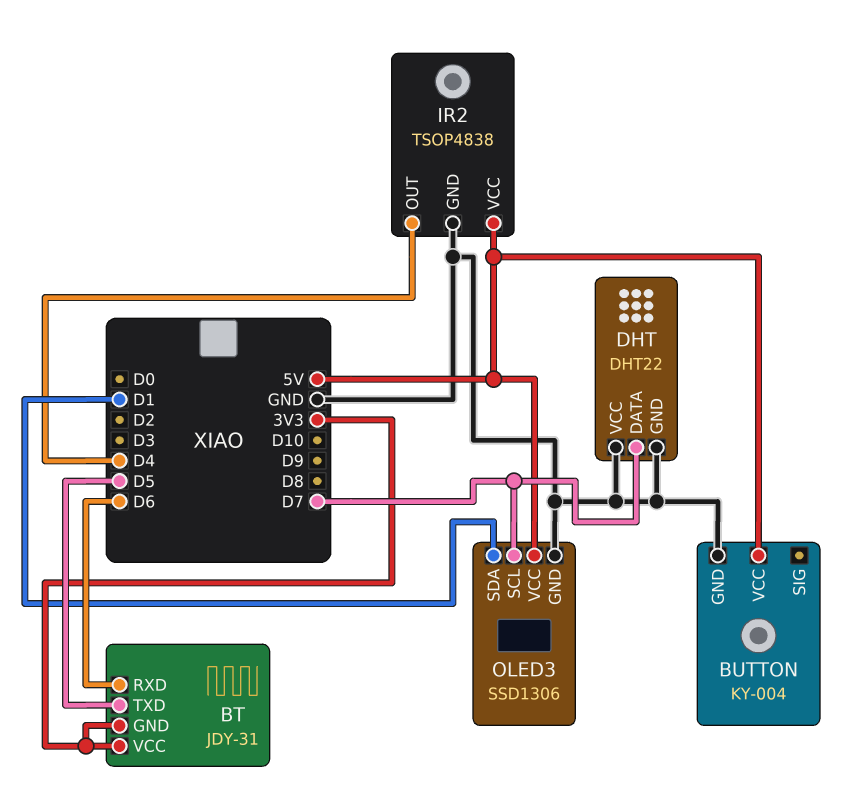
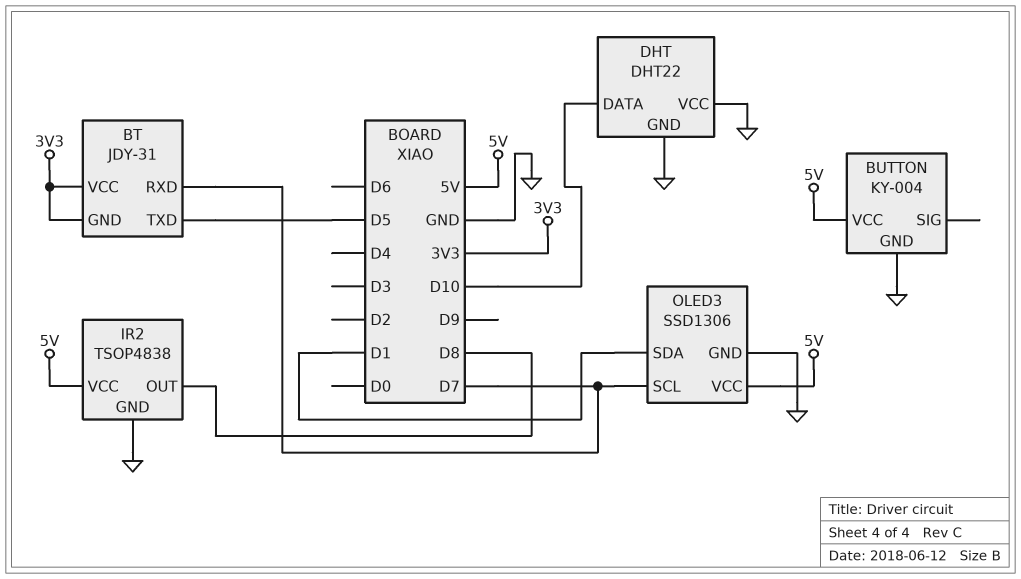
BT pin RXD: D6 -> D7
DHT pin DATA: D7 -> D10
IR2 pin OUT: D4 -> D8

